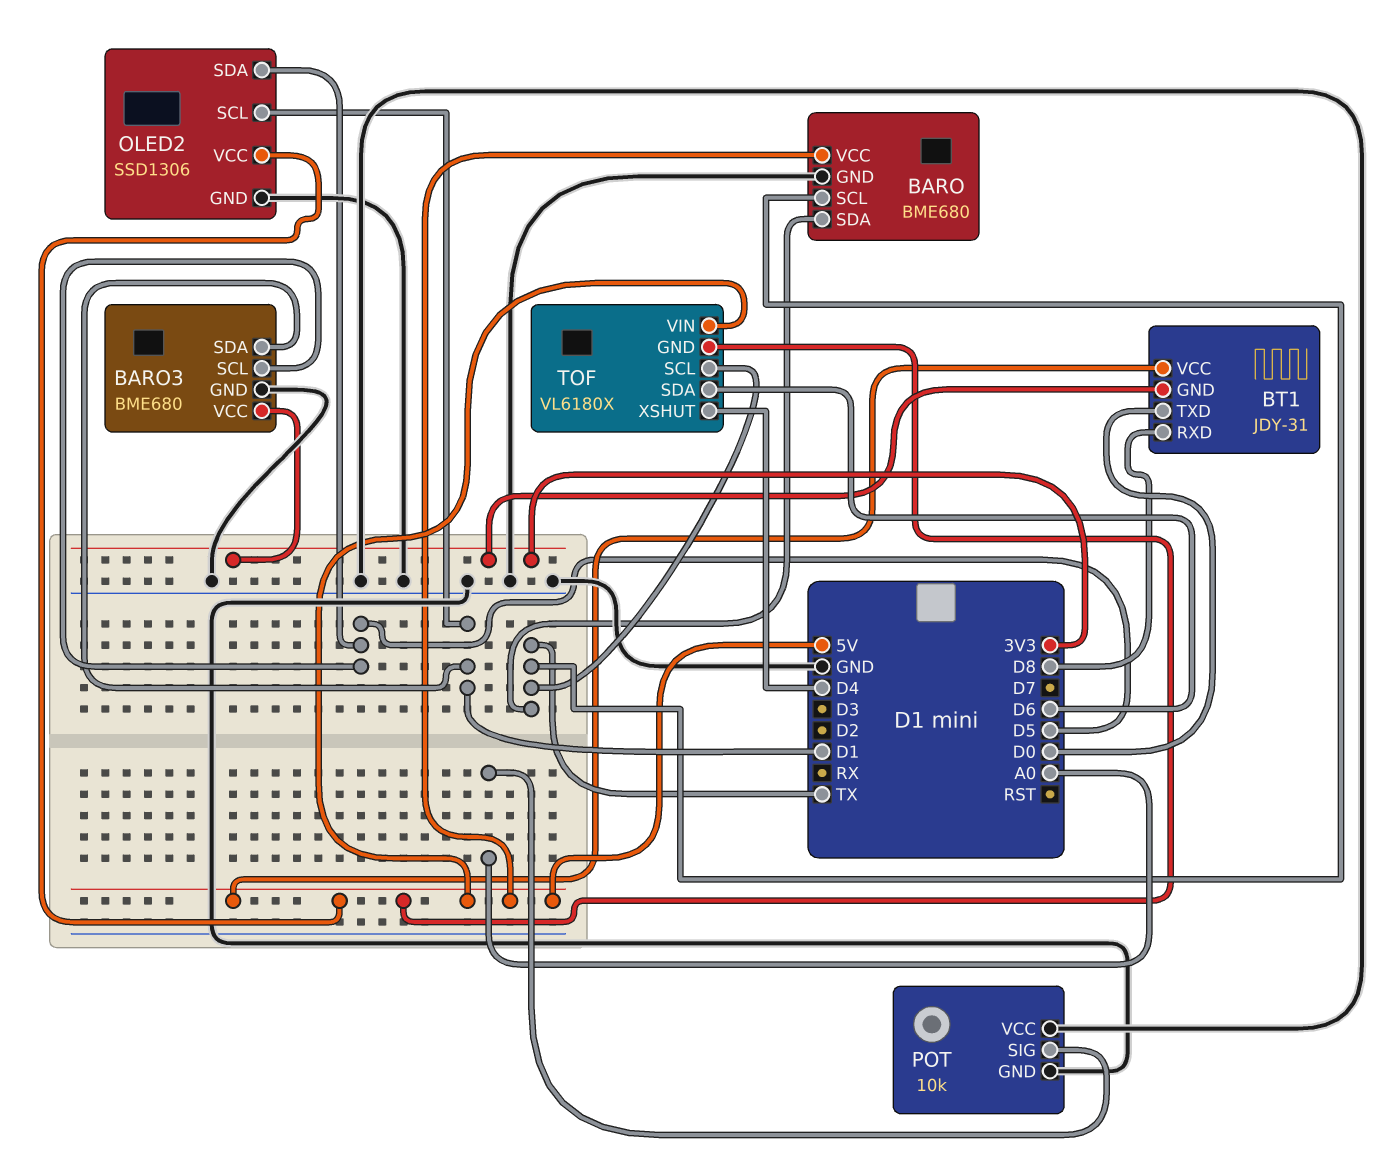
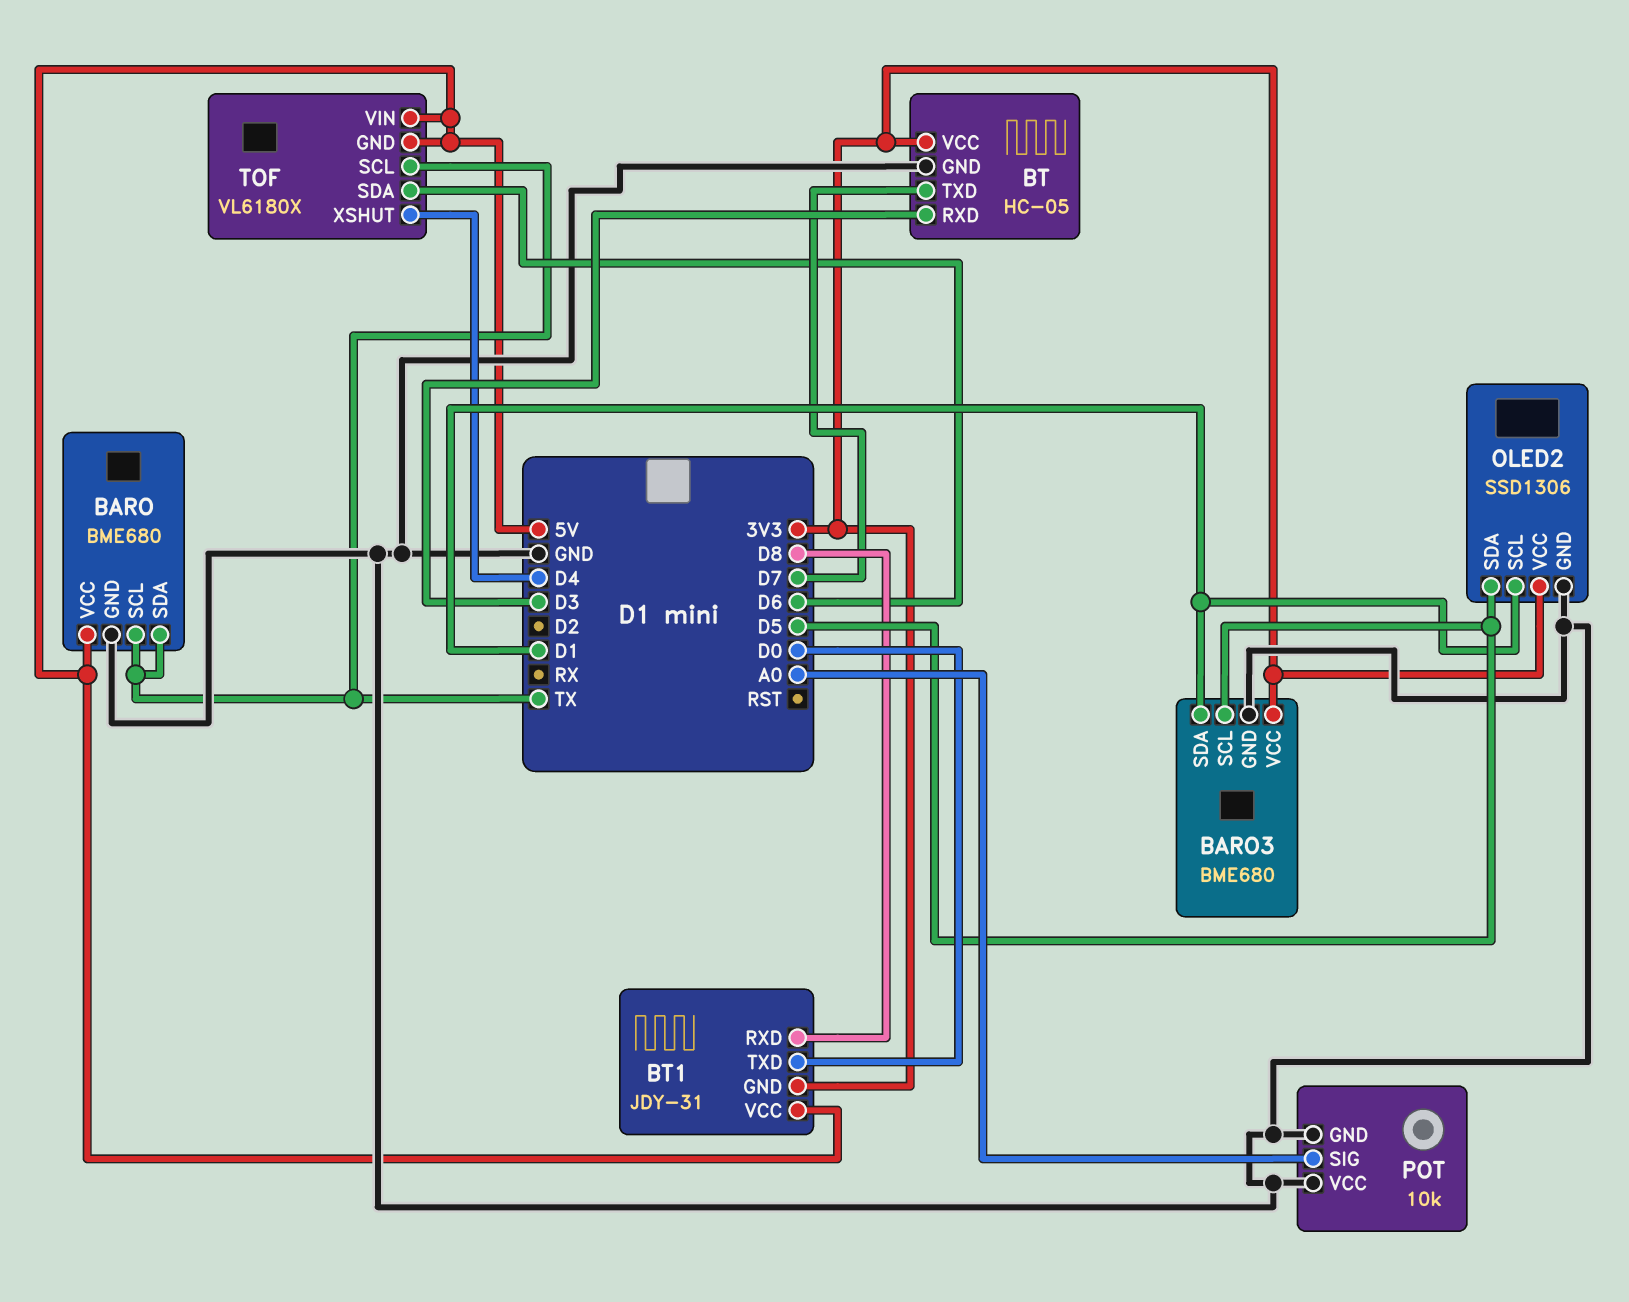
BT: none -> HC-05
BT pin GND: none -> GND
BT pin RXD: none -> D3
BT pin TXD: none -> D7
BT pin VCC: none -> 3V3
OLED2 pin VCC: 5V -> 3V3

